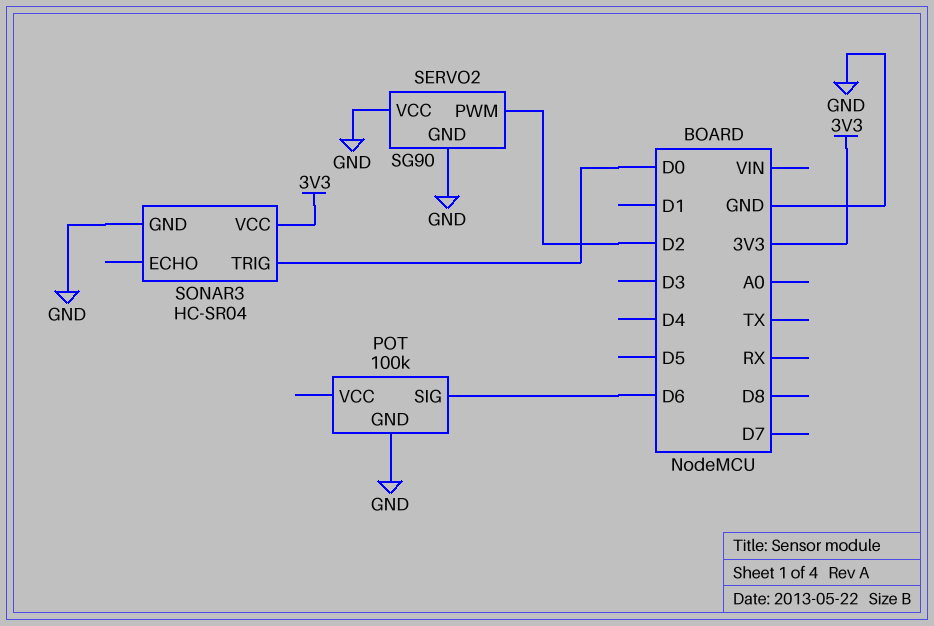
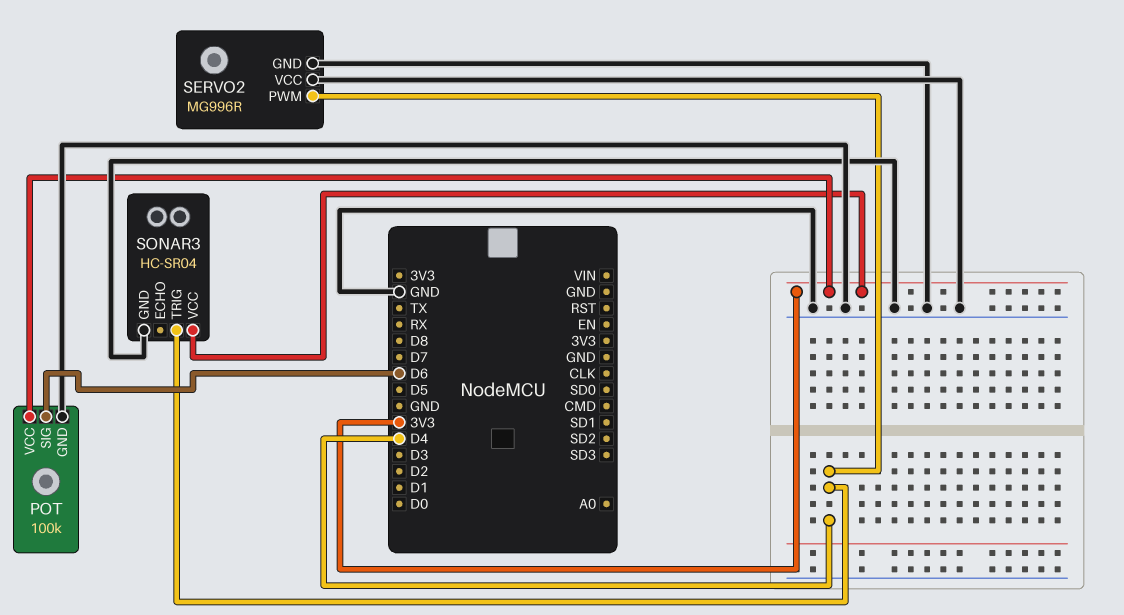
POT pin VCC: none -> 3V3
SERVO2: SG90 -> MG996R
SERVO2 pin PWM: D2 -> D4
SONAR3 pin TRIG: D0 -> D4

